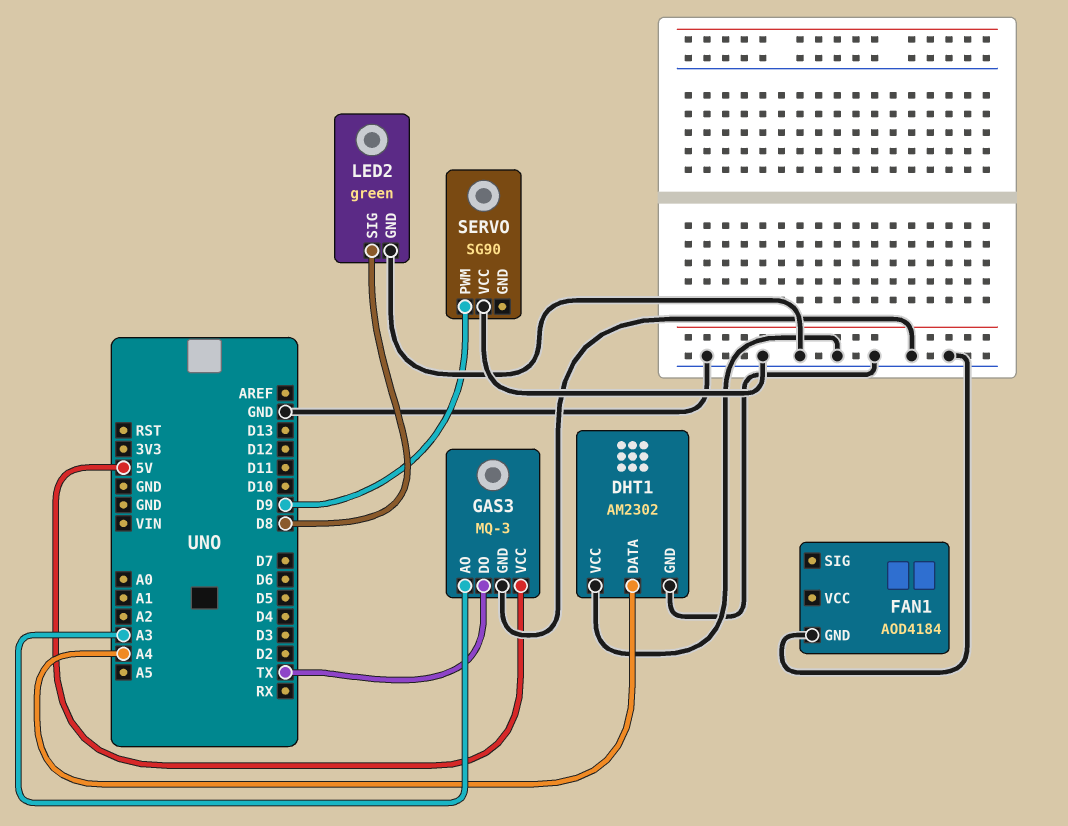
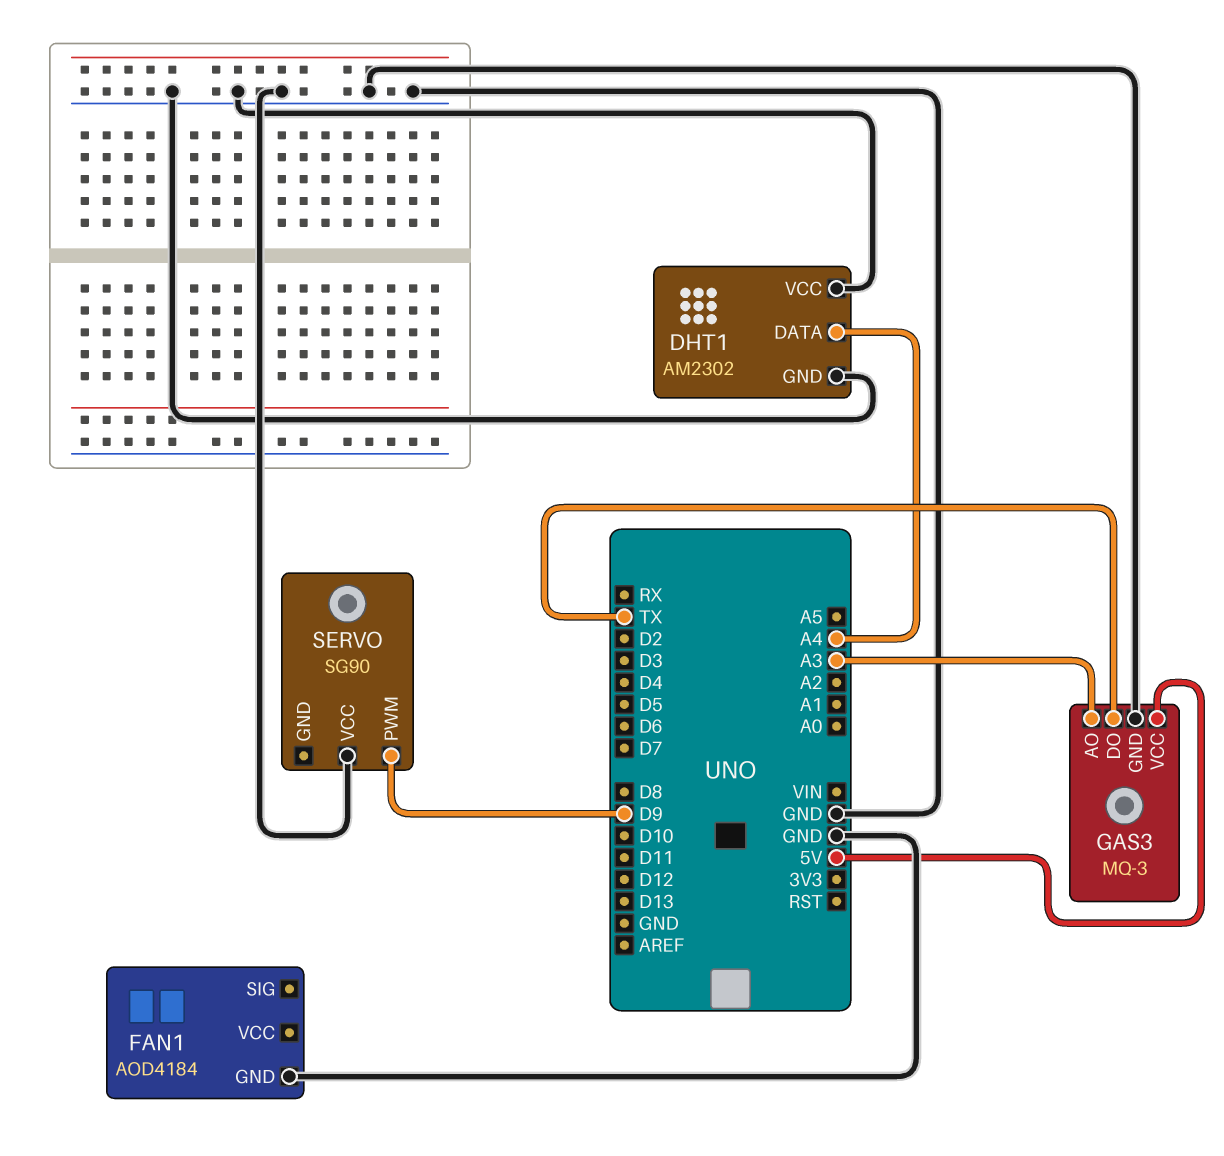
LED2: green -> none
LED2 pin GND: GND -> none
LED2 pin SIG: D8 -> none

